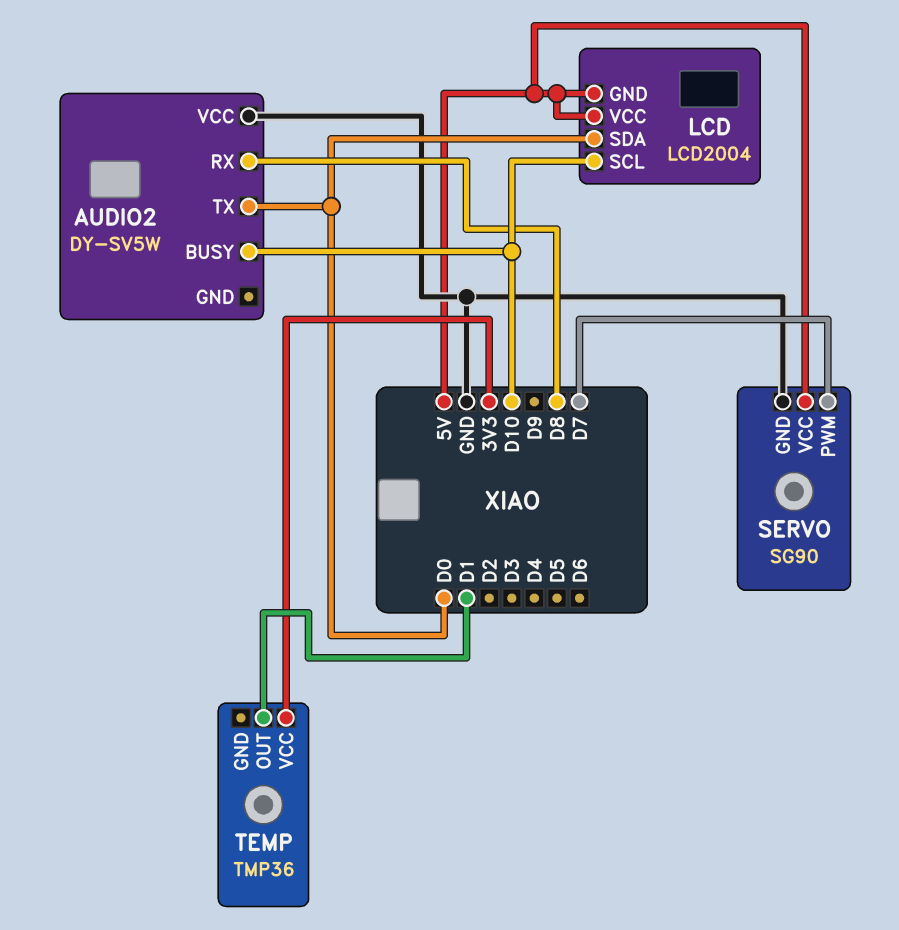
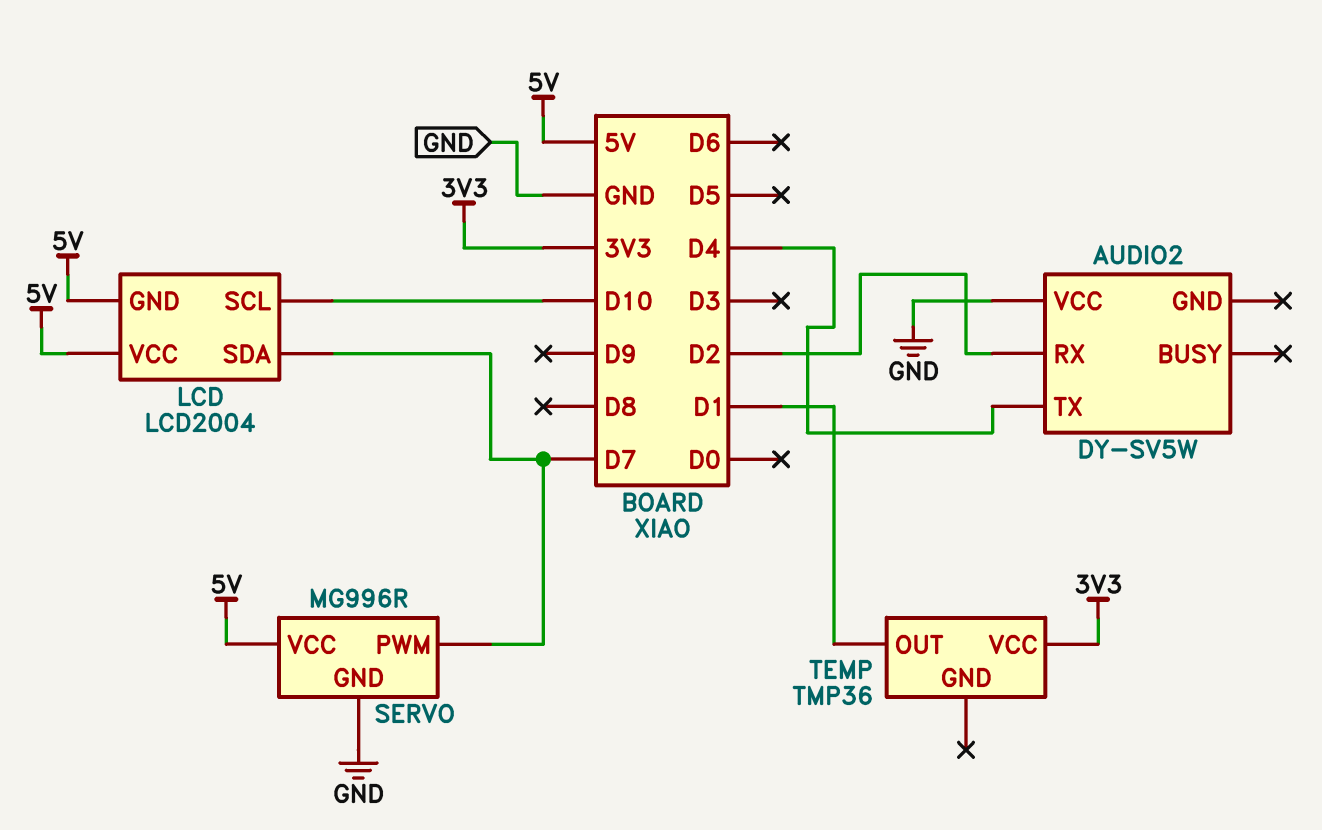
AUDIO2 pin BUSY: D10 -> none
AUDIO2 pin RX: D8 -> D2
AUDIO2 pin TX: D0 -> D4
LCD pin SDA: D0 -> D7
SERVO: SG90 -> MG996R

